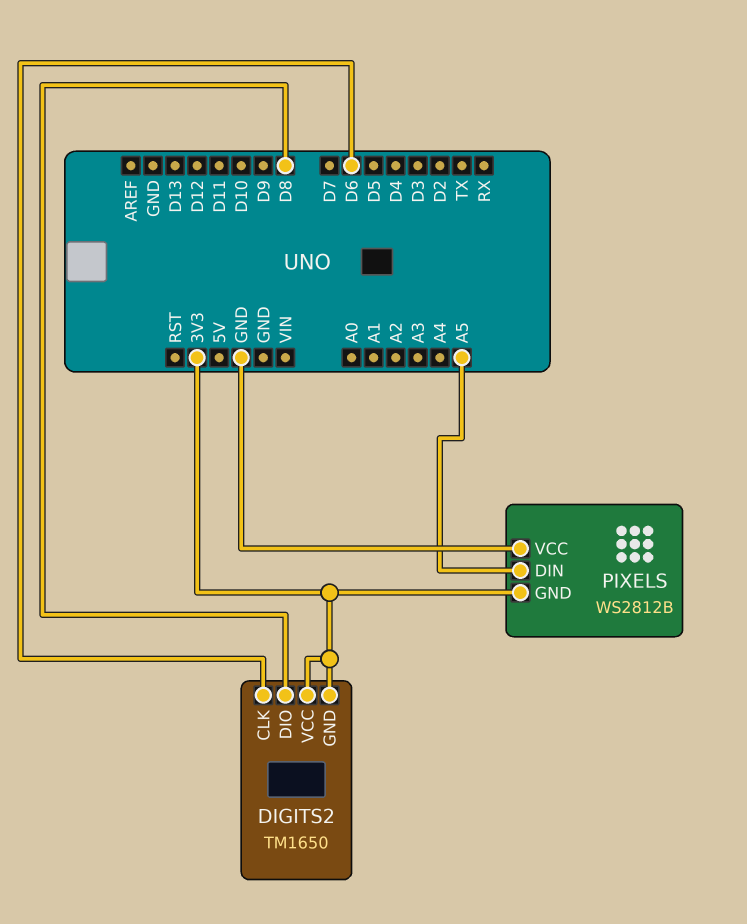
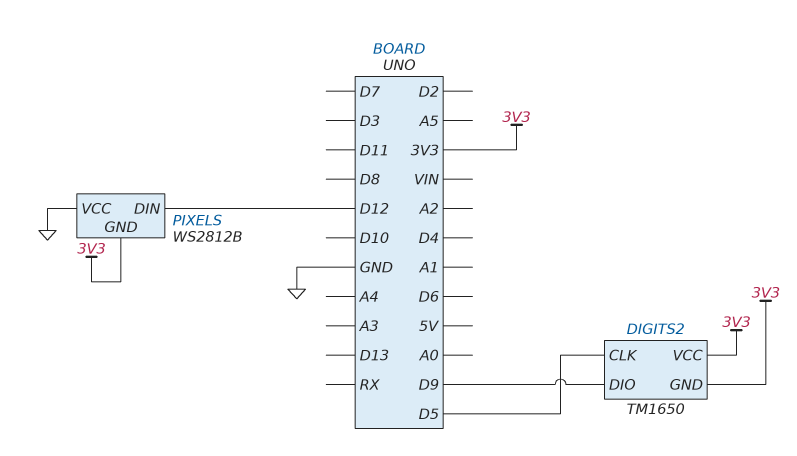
DIGITS2 pin CLK: D6 -> D5
DIGITS2 pin DIO: D8 -> D9
PIXELS pin DIN: A5 -> D12

